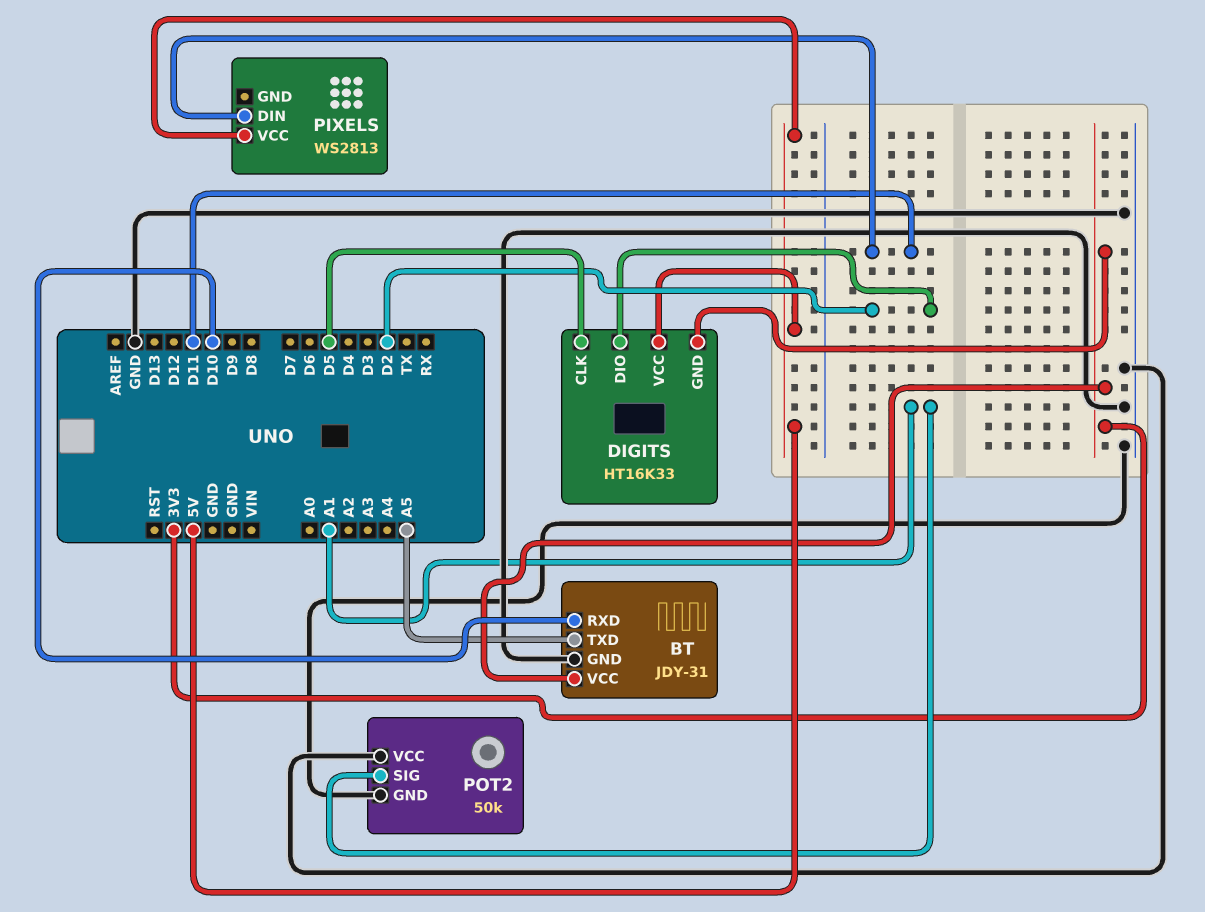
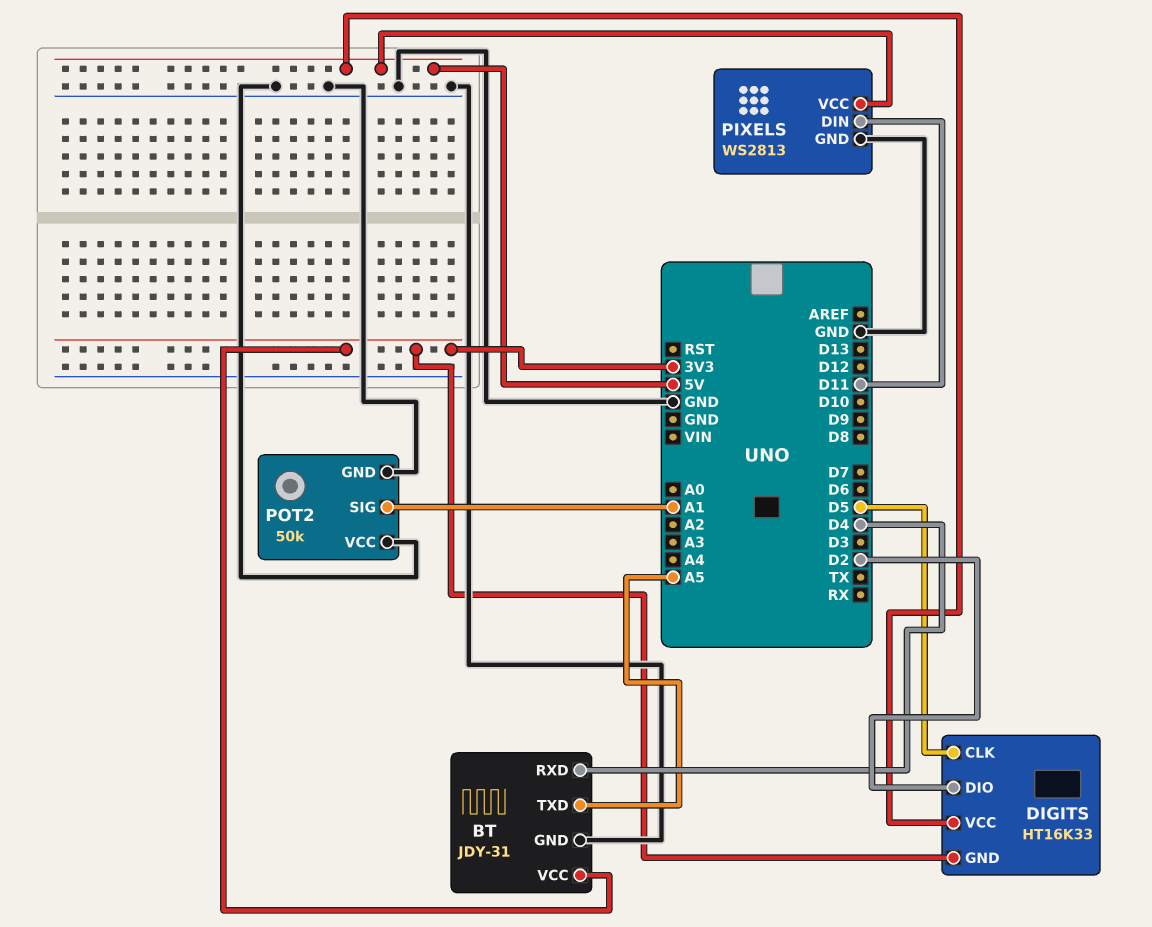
BT pin RXD: D10 -> D4
PIXELS pin GND: none -> GND

